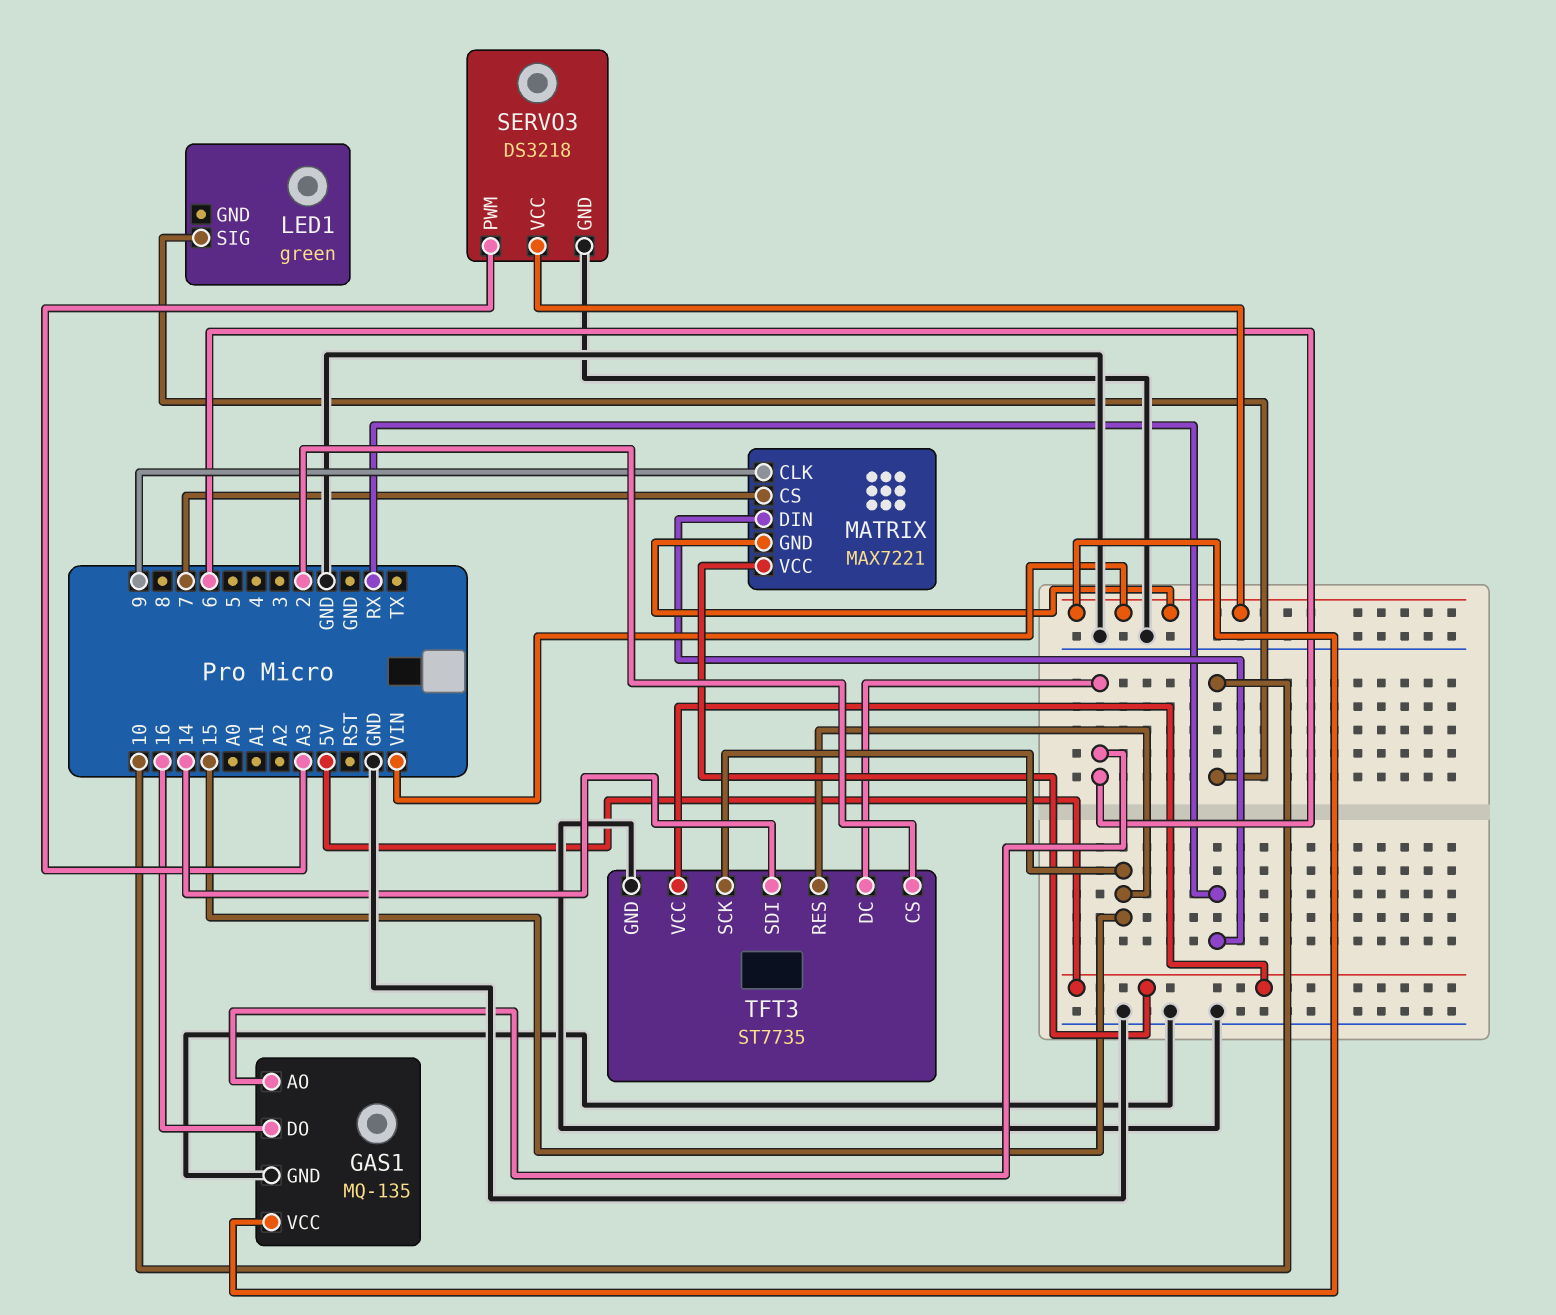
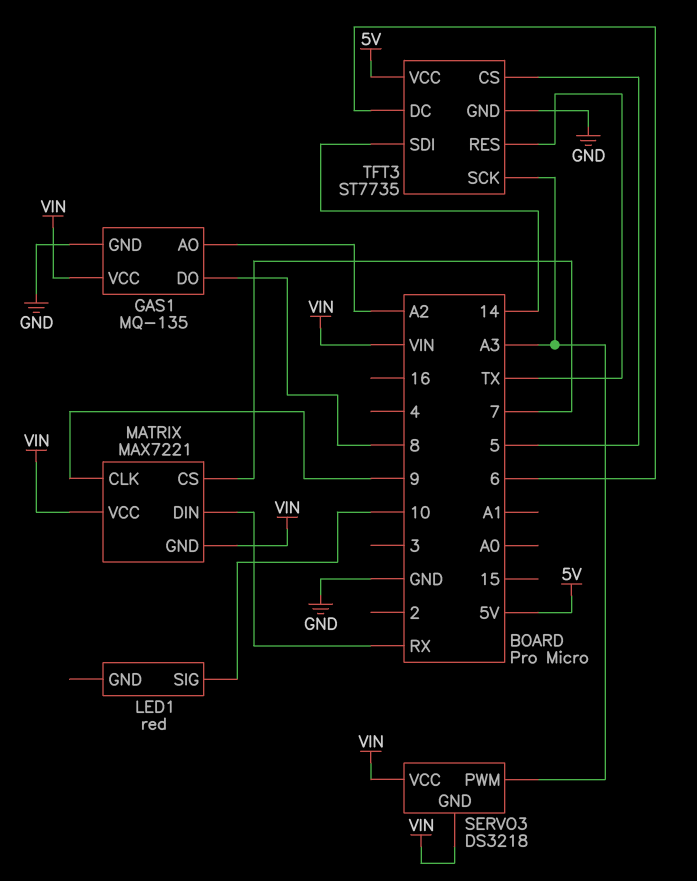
GAS1 pin AO: 6 -> A2
GAS1 pin DO: 16 -> 8
LED1: green -> red
MATRIX pin VCC: 5V -> VIN
SERVO3 pin GND: GND -> VIN
TFT3 pin CS: 2 -> 5
TFT3 pin RES: 15 -> TX
TFT3 pin SCK: 15 -> A3

